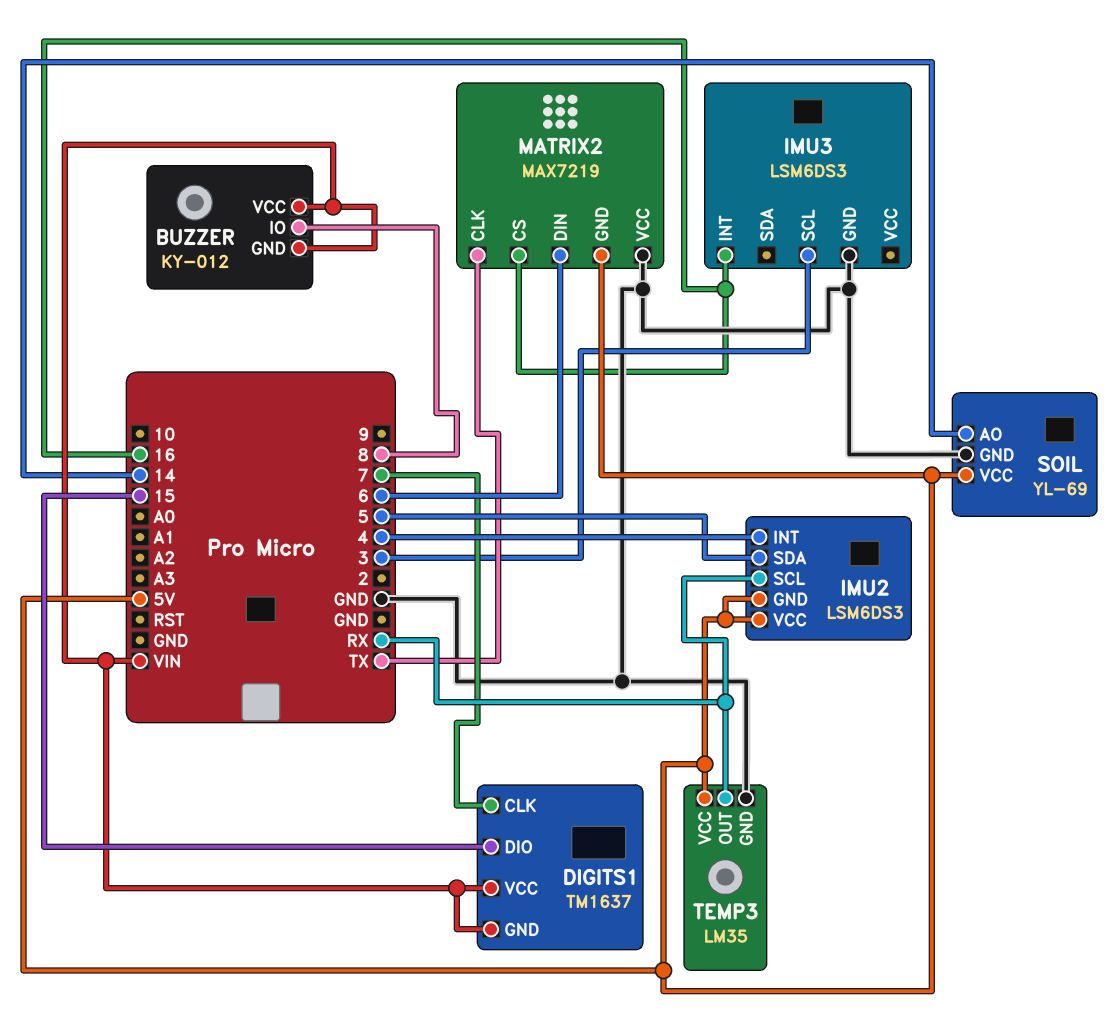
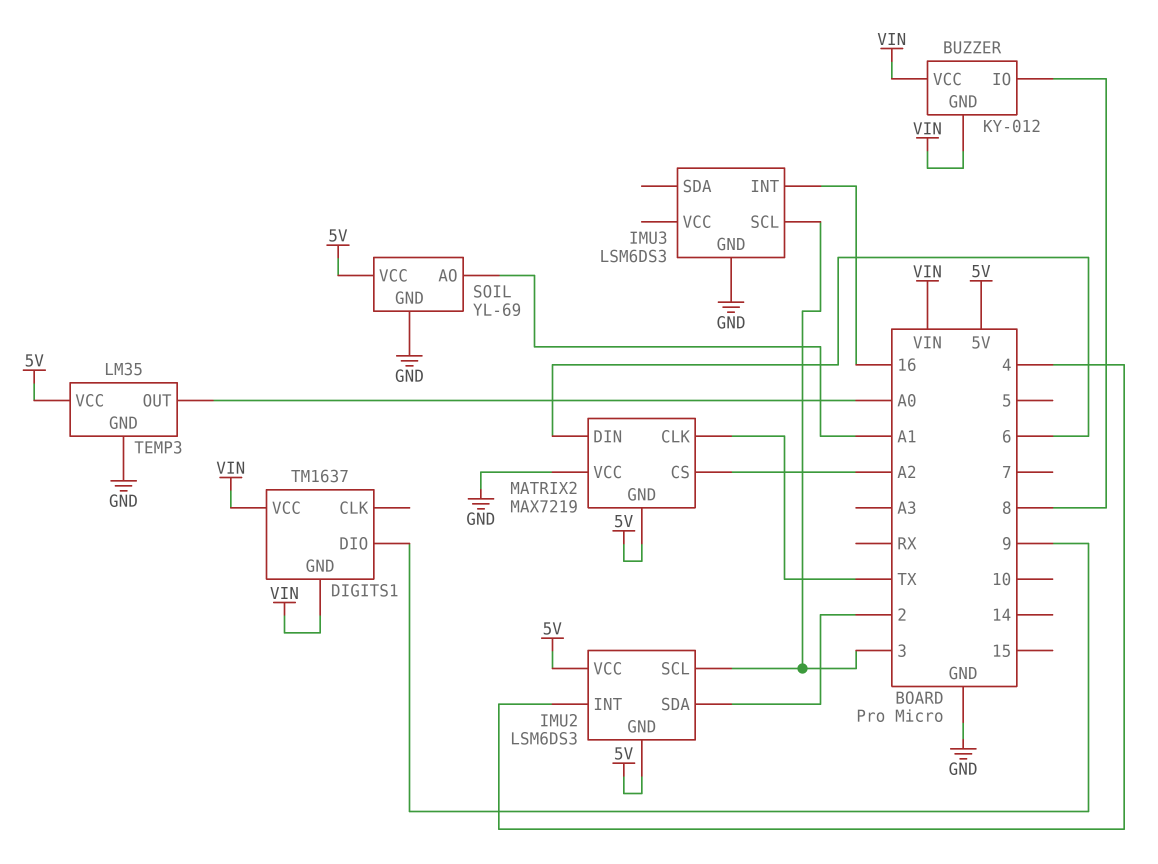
DIGITS1 pin CLK: 7 -> none
DIGITS1 pin DIO: 15 -> 9
IMU2 pin SCL: RX -> 3
IMU2 pin SDA: 5 -> 2
MATRIX2 pin CS: 16 -> A2
SOIL pin AO: 14 -> A1
TEMP3 pin OUT: RX -> A0

